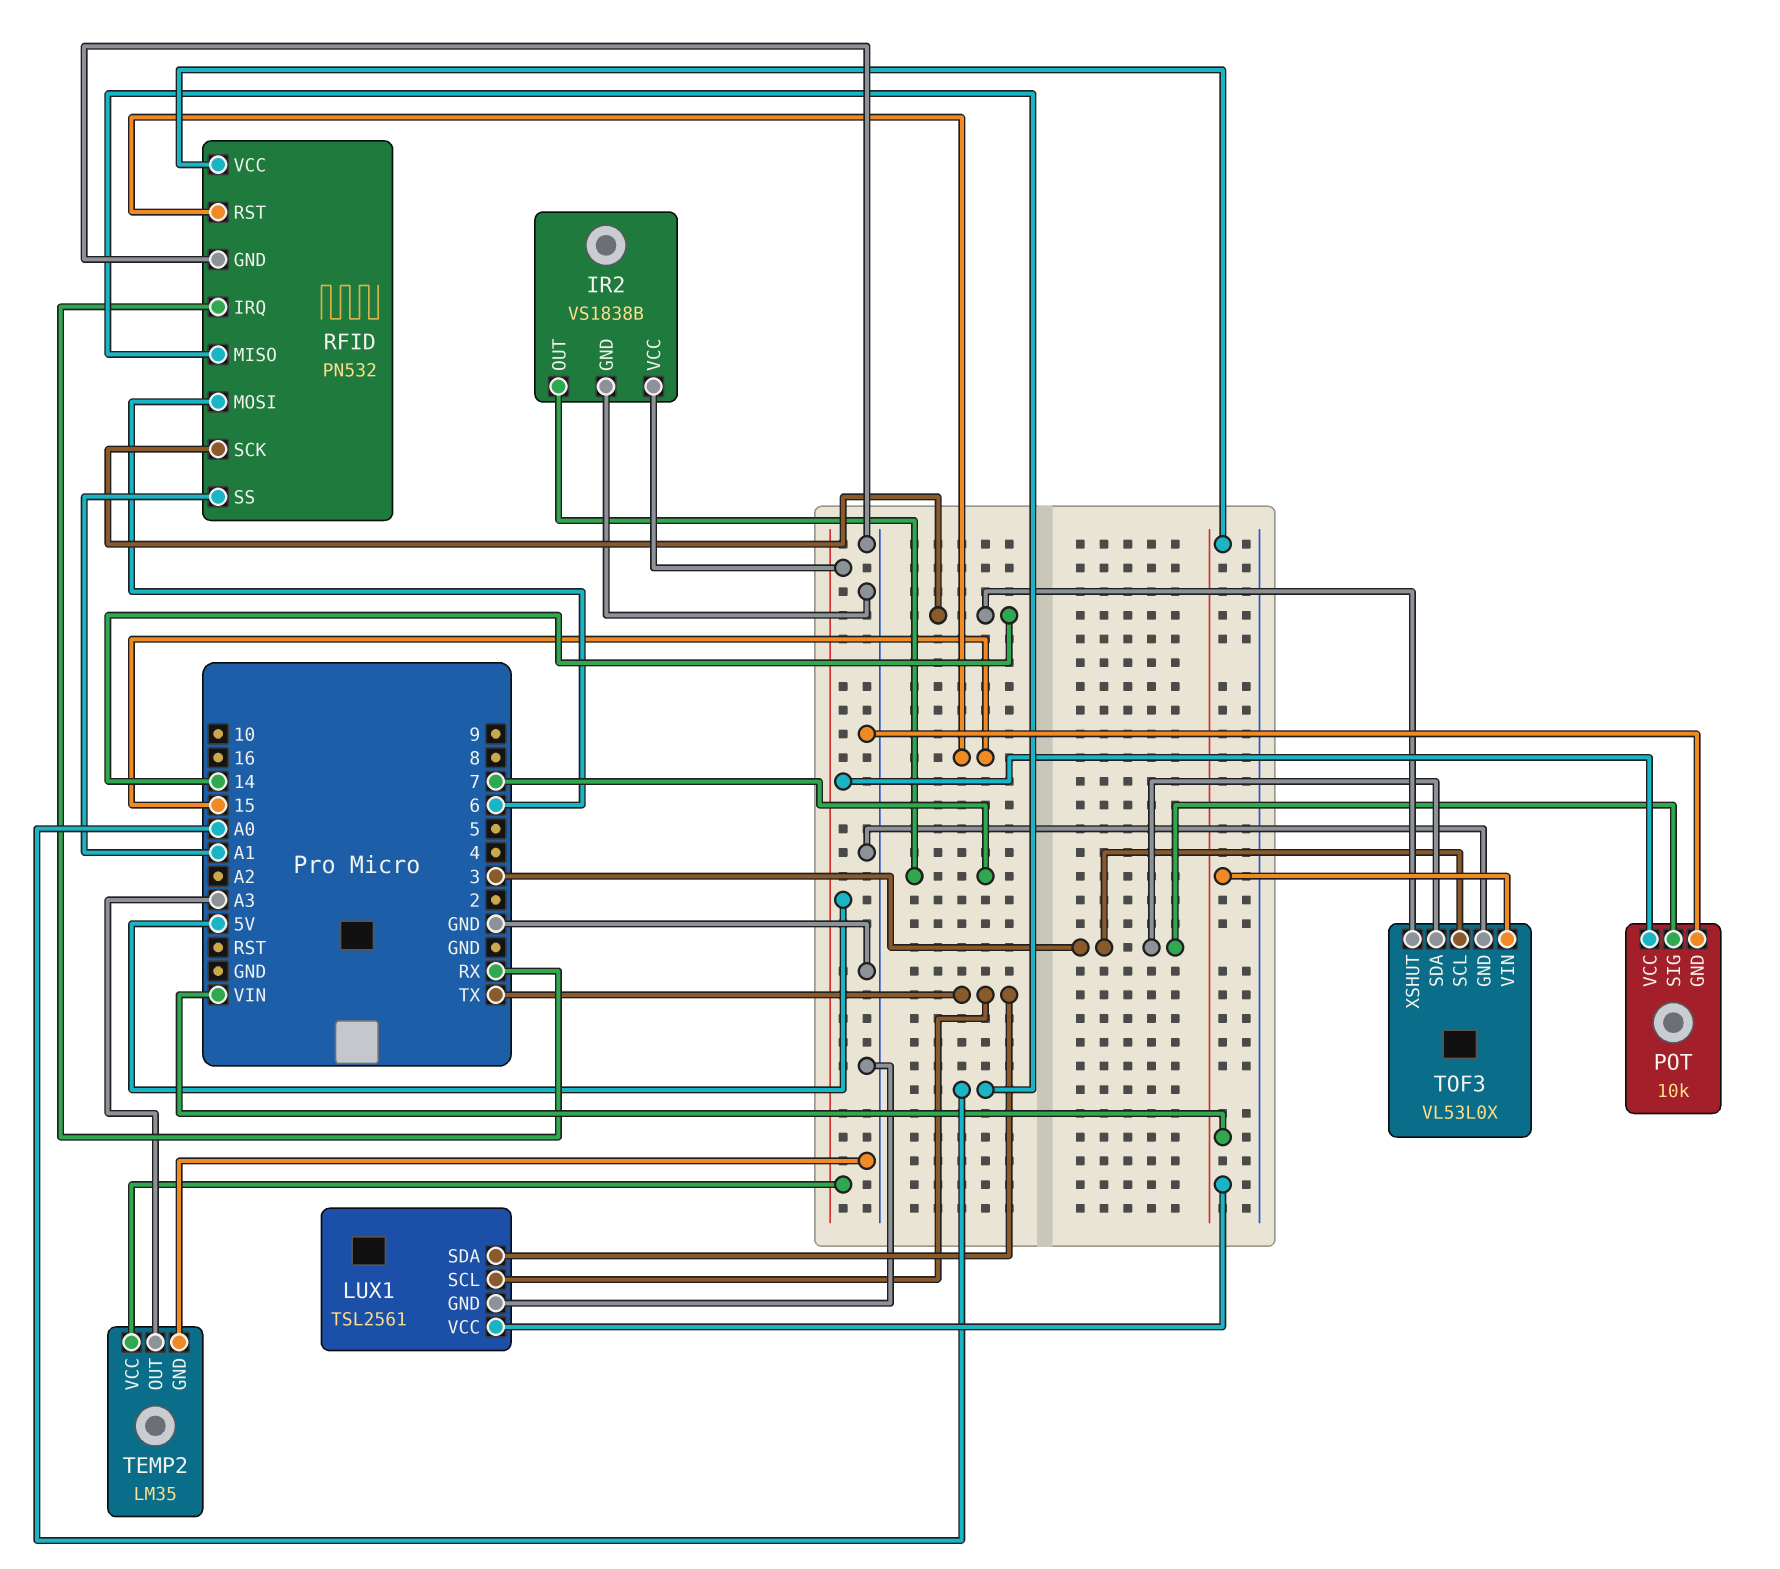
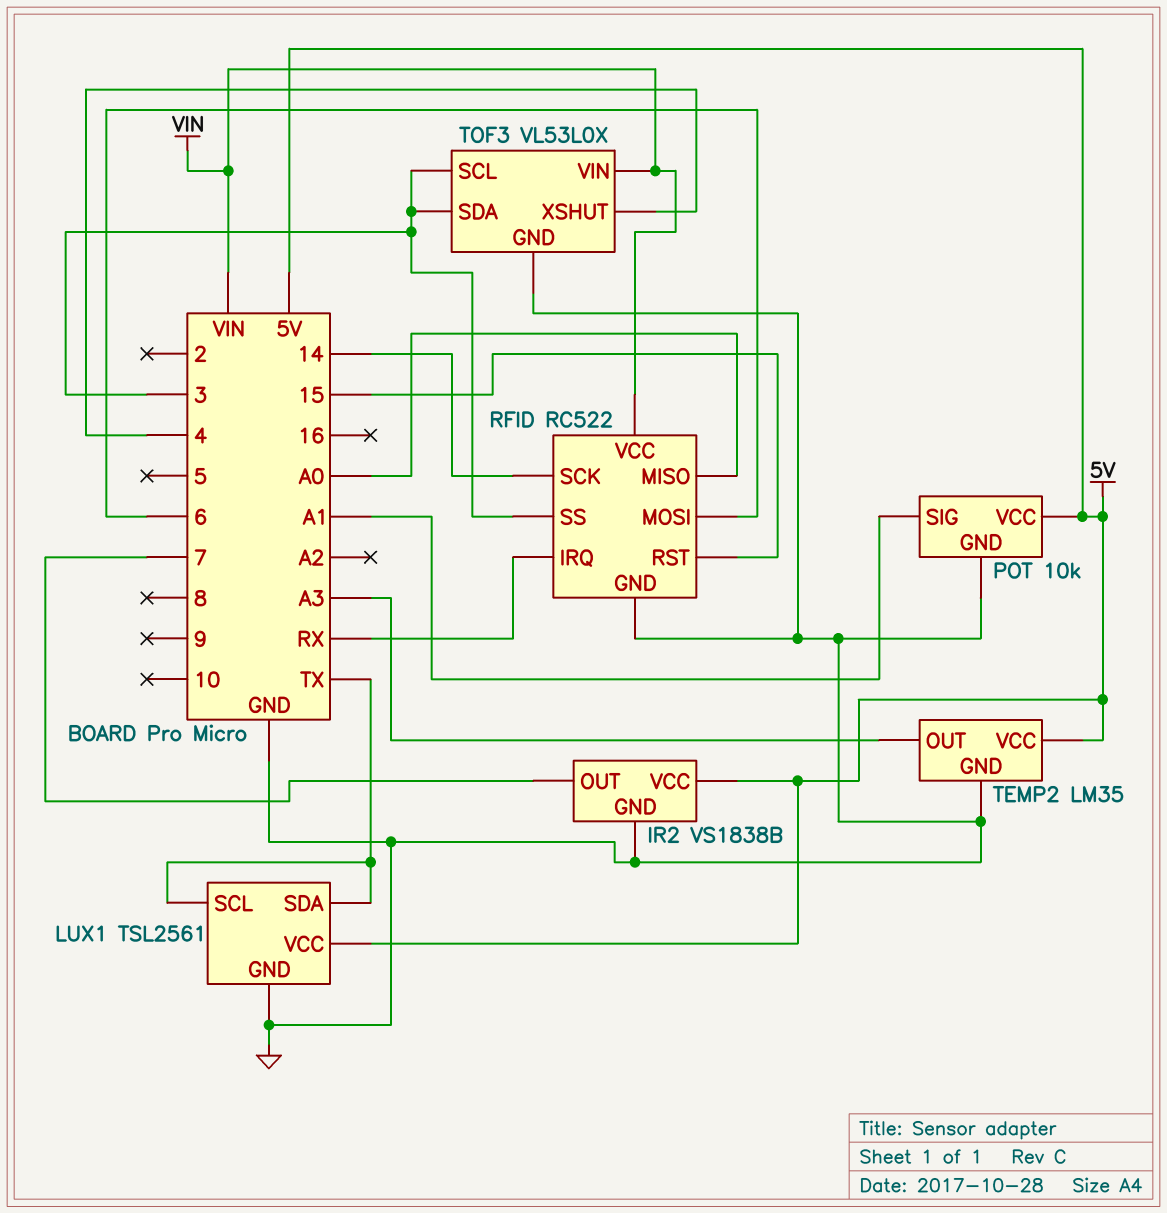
LUX1 pin VCC: VIN -> 5V
POT pin SIG: 3 -> A1
RFID: PN532 -> RC522
RFID pin SS: A1 -> 3
TOF3 pin XSHUT: 14 -> 4

